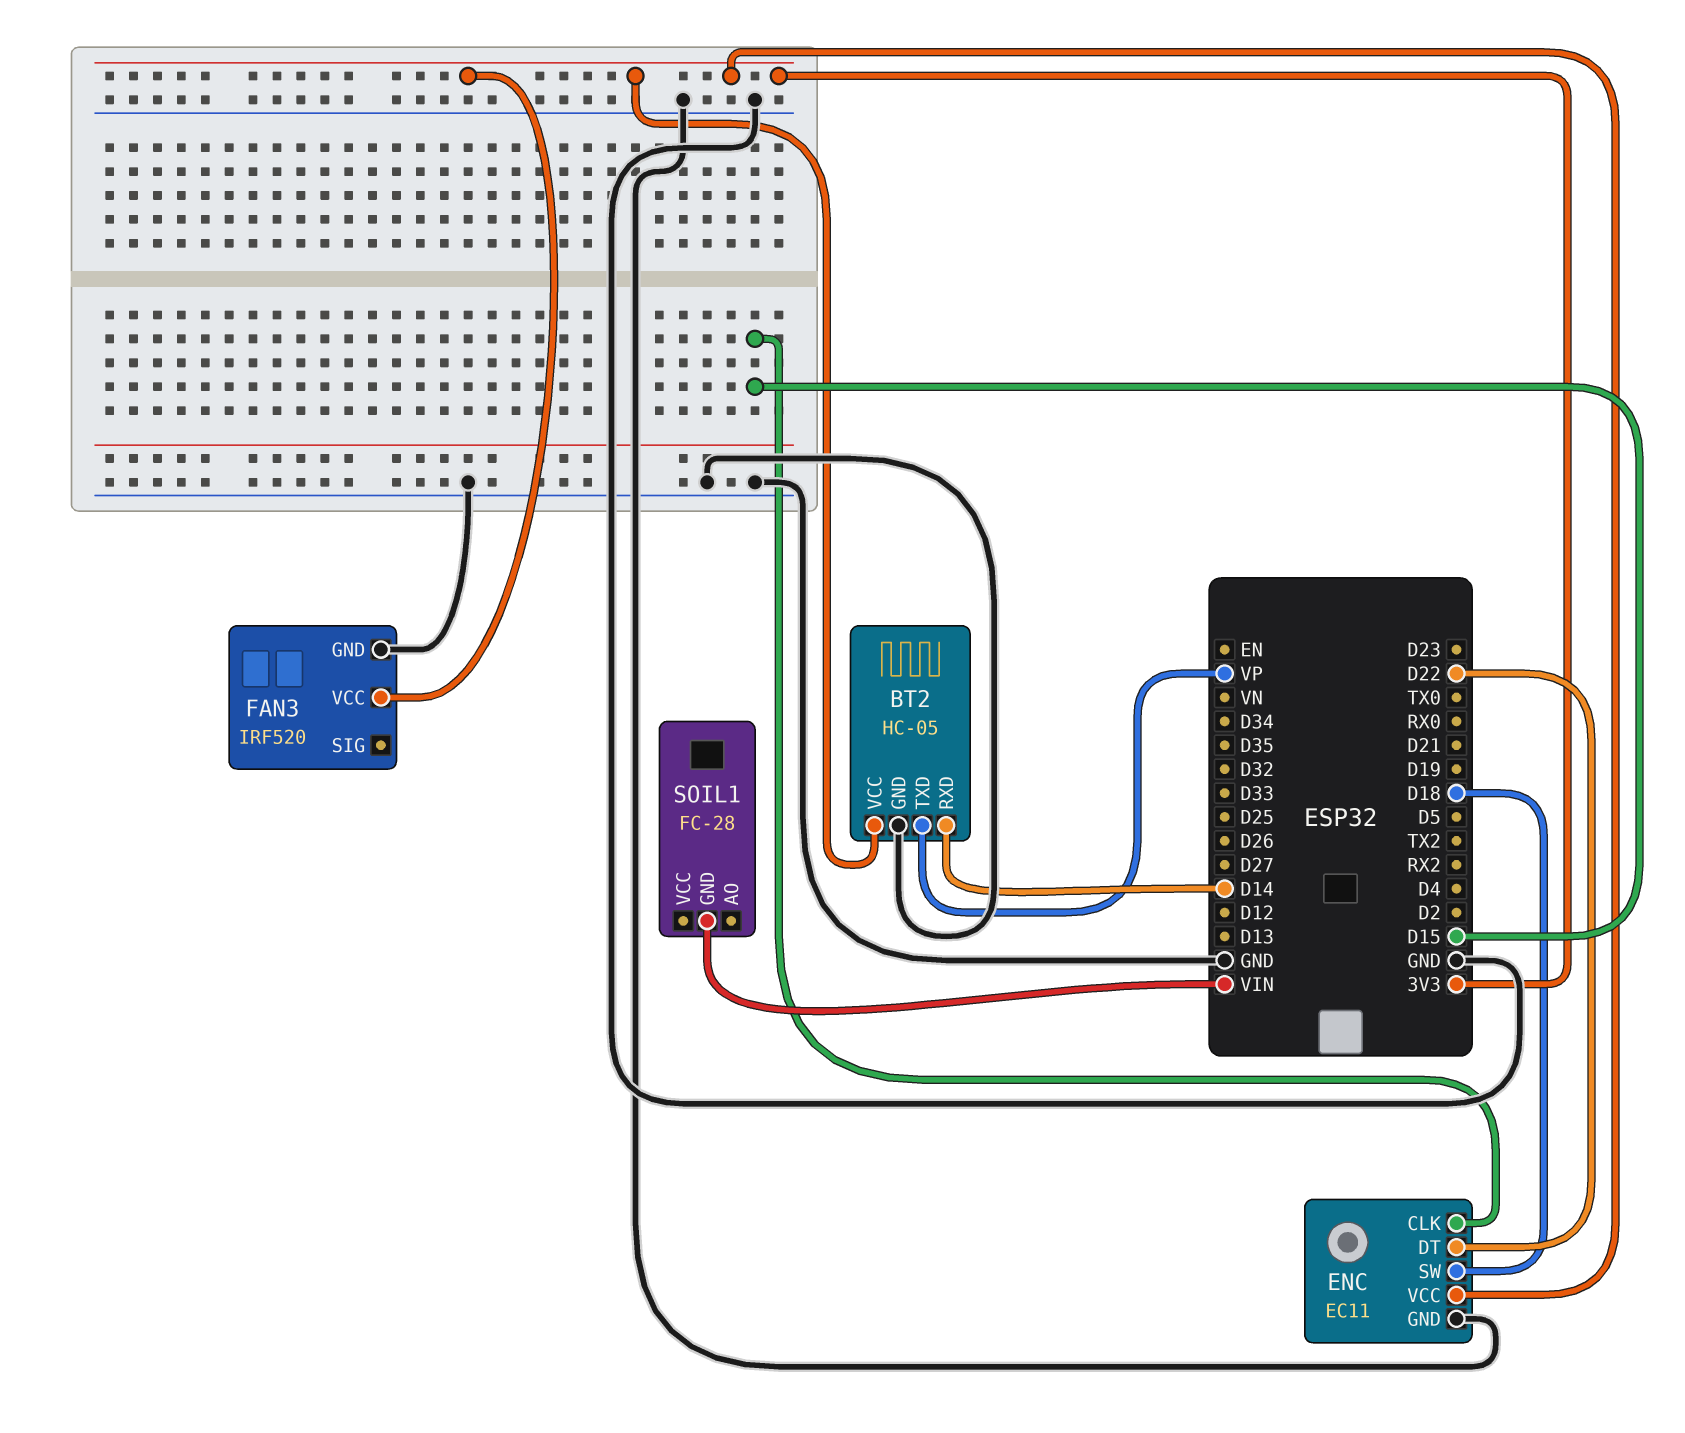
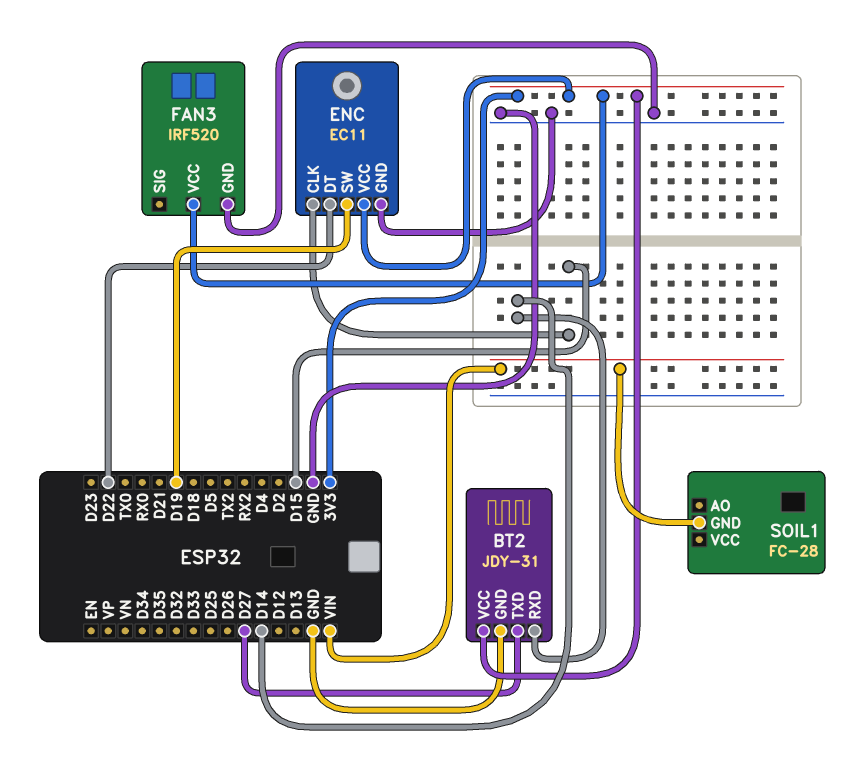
BT2: HC-05 -> JDY-31
BT2 pin TXD: VP -> D27
ENC pin SW: D18 -> D19

